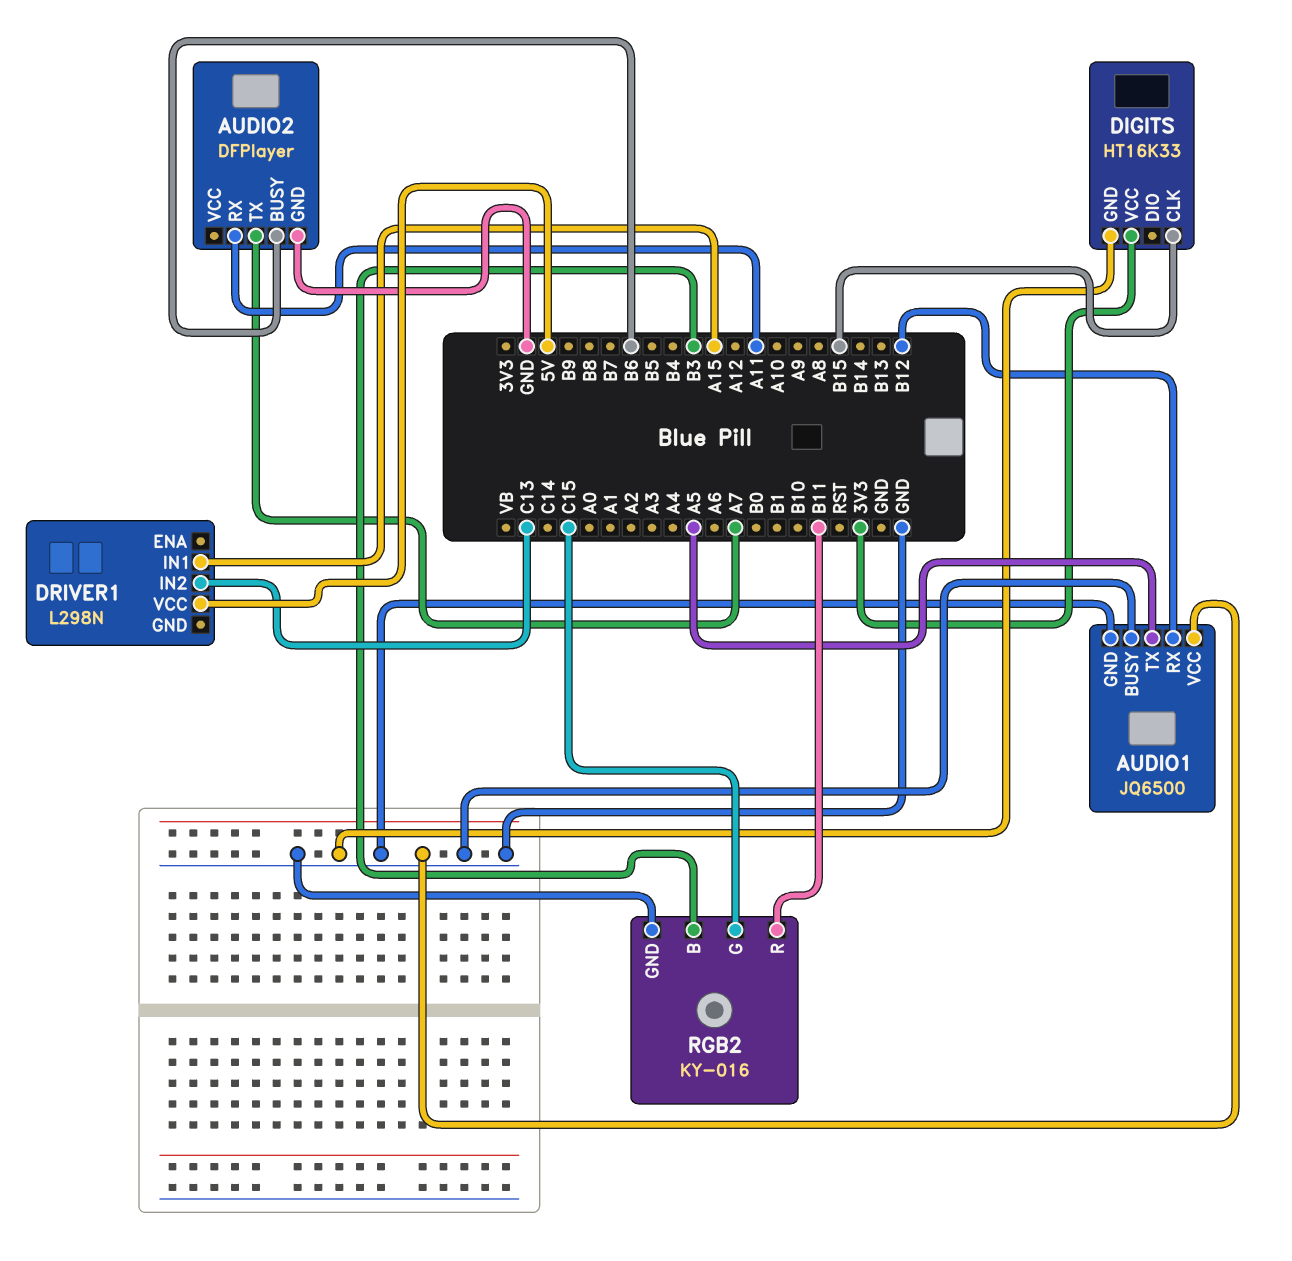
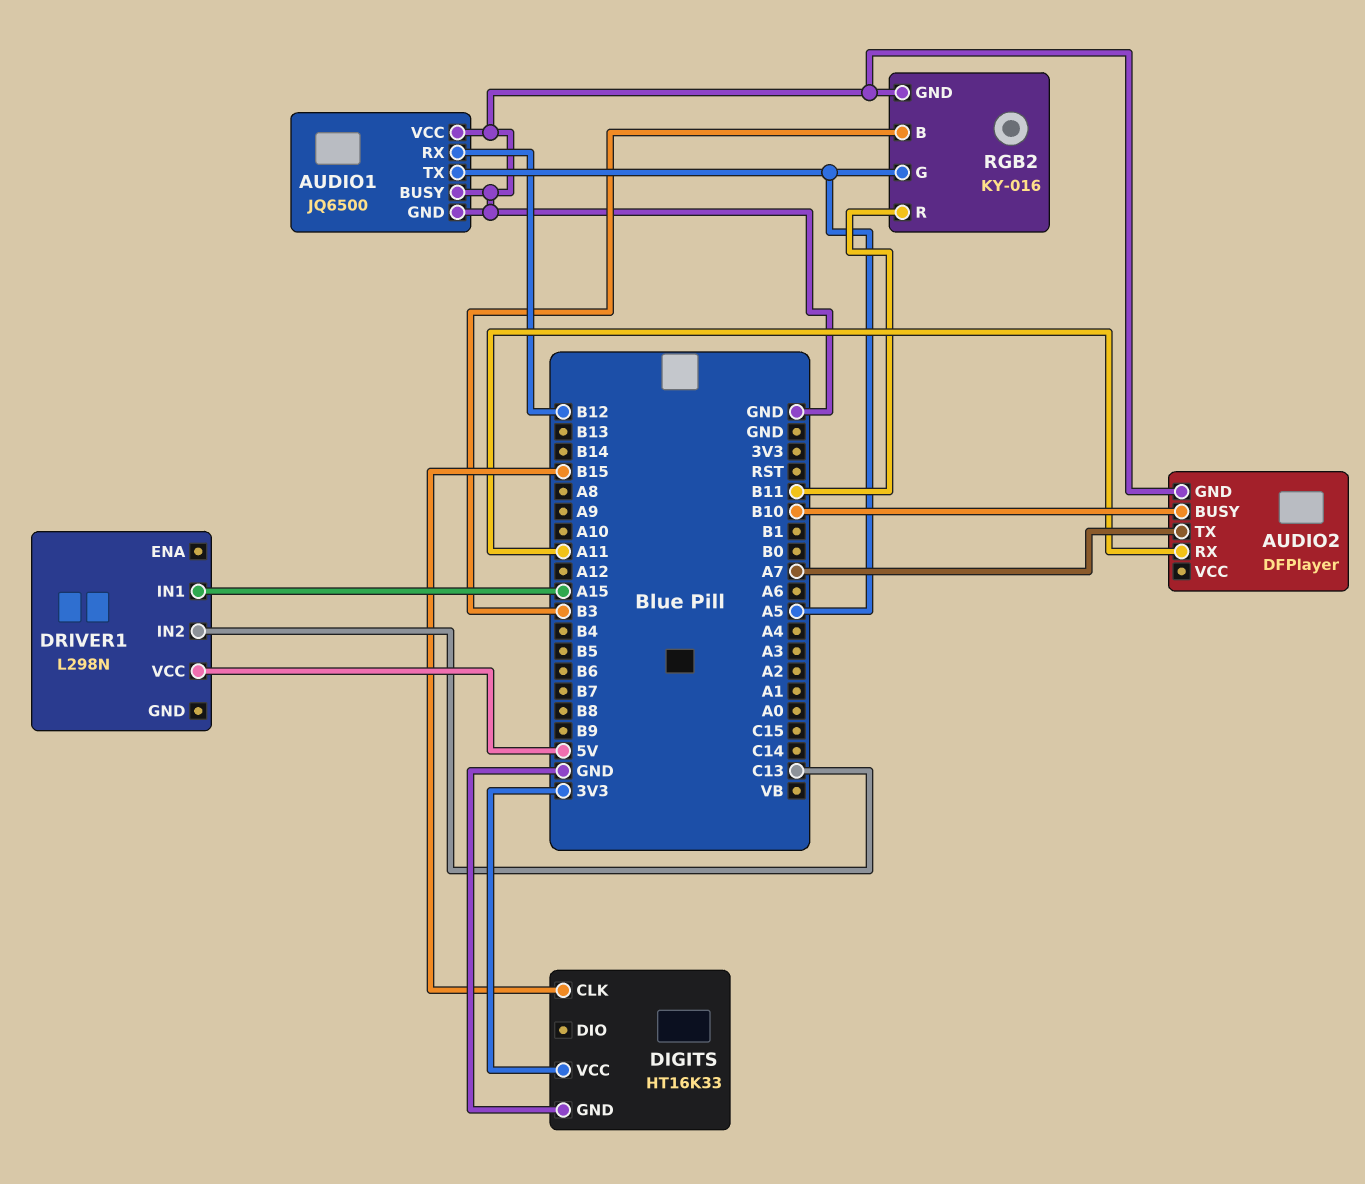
AUDIO2 pin BUSY: B6 -> B10
RGB2 pin G: C15 -> A5

